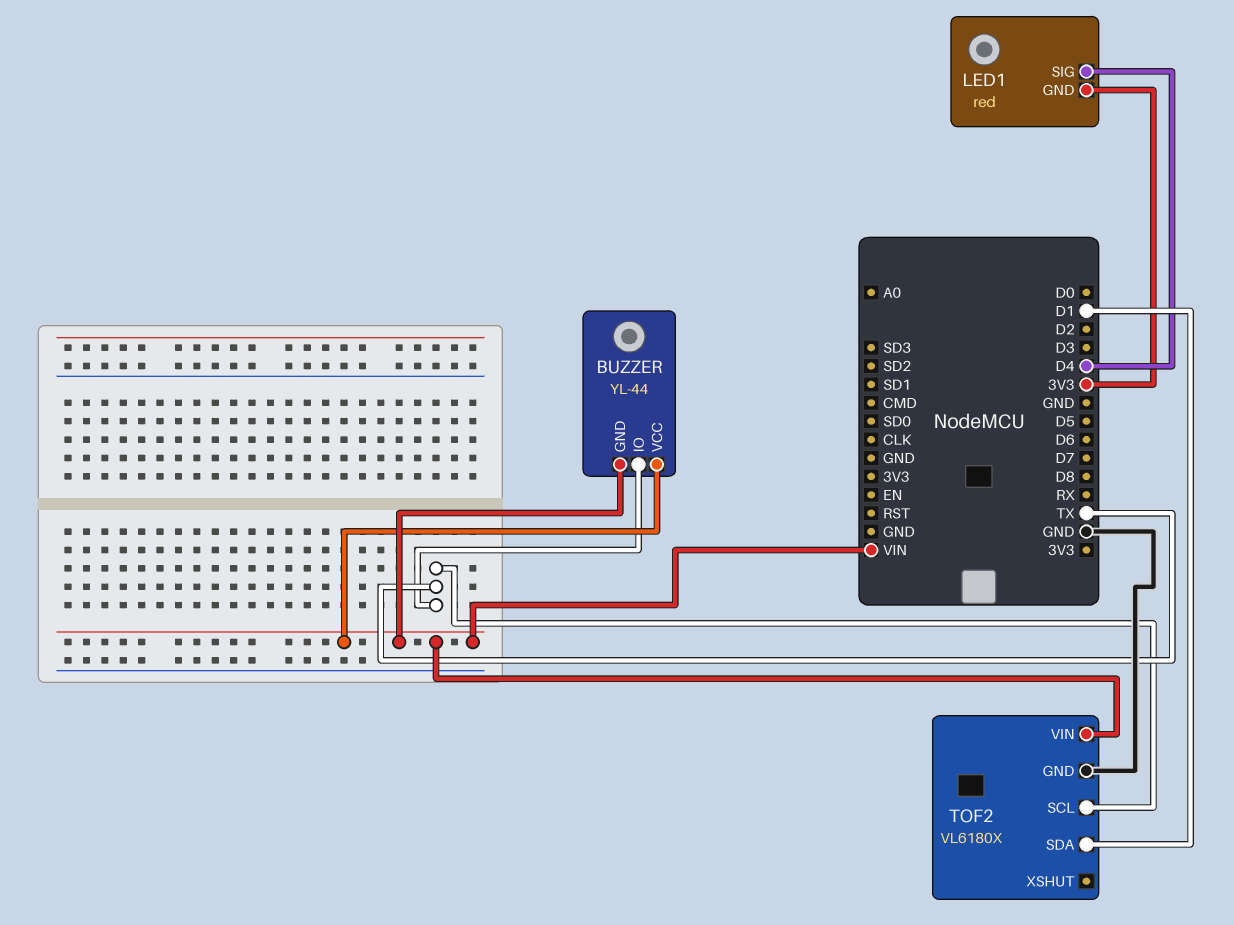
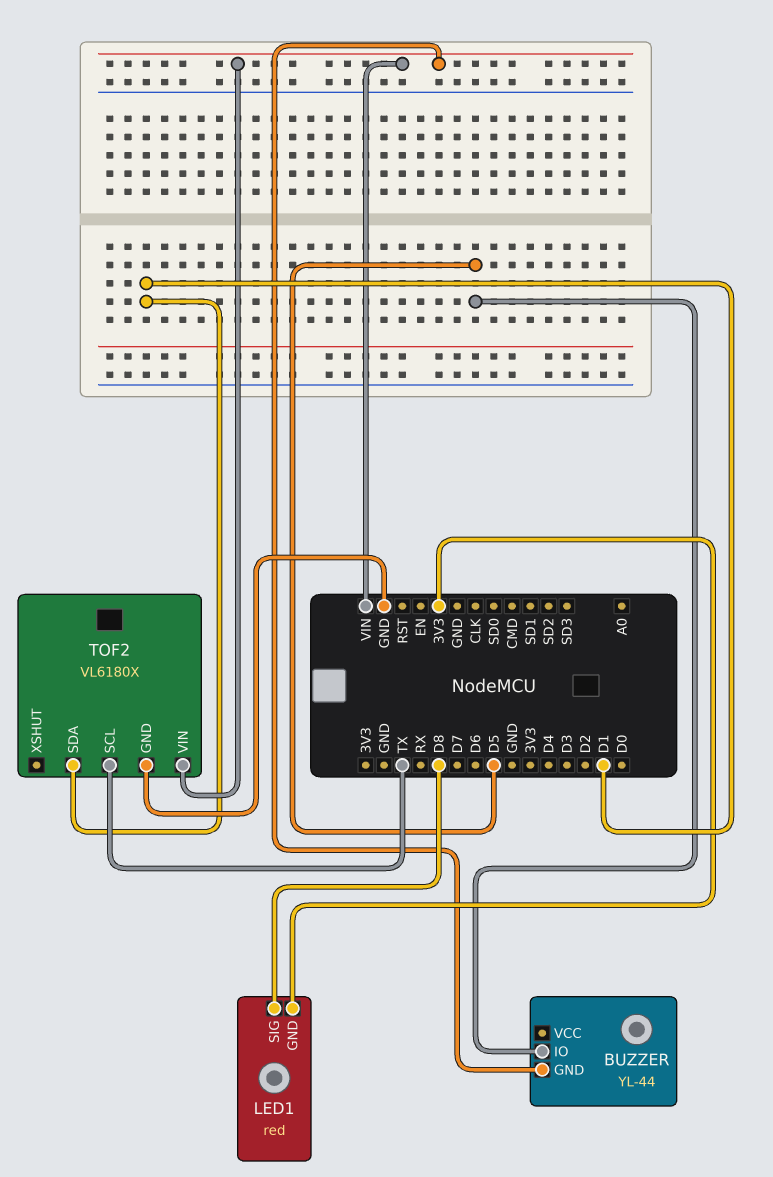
BUZZER pin IO: TX -> D5
BUZZER pin VCC: VIN -> none
LED1 pin SIG: D4 -> D8

